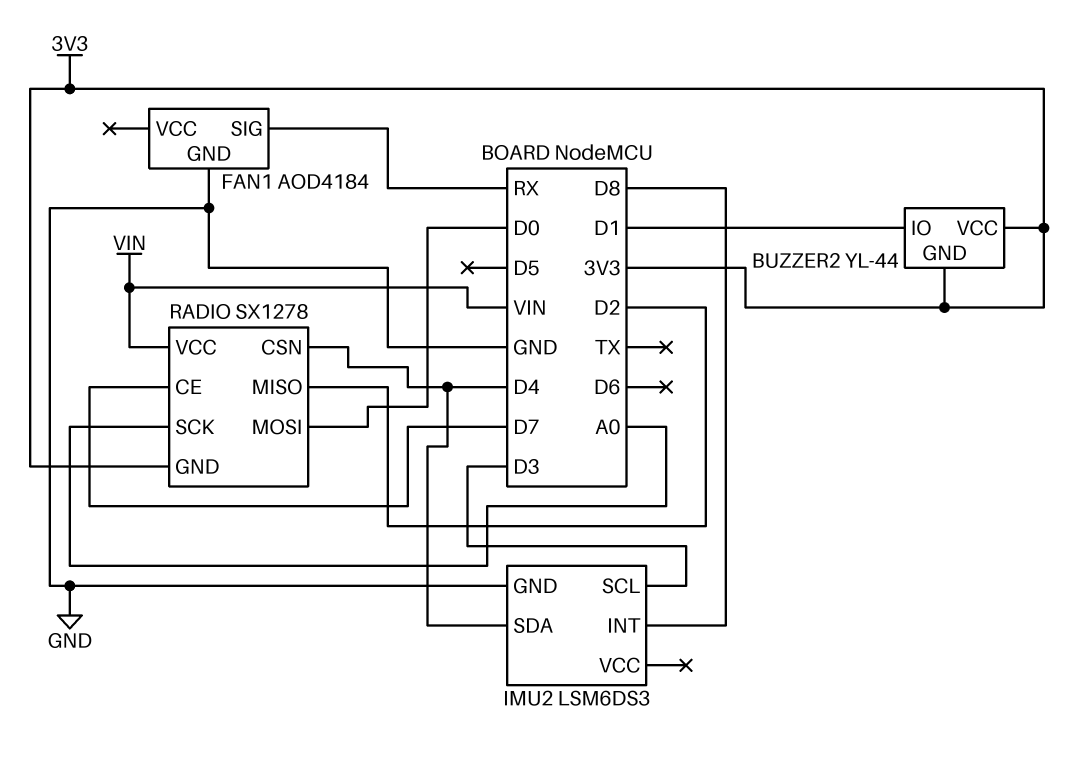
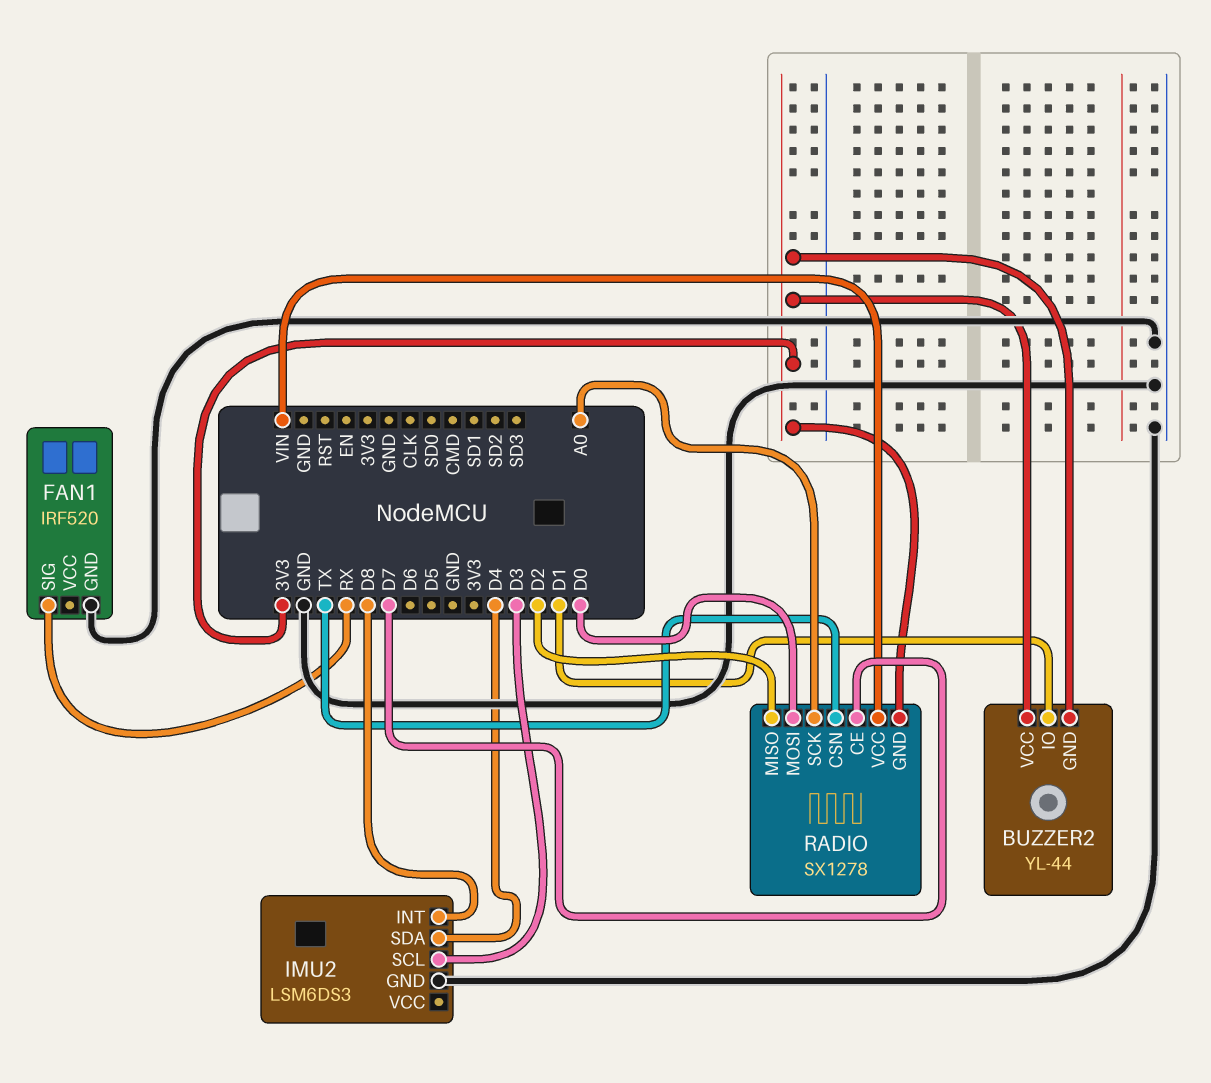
FAN1: AOD4184 -> IRF520
RADIO pin CSN: D4 -> TX

